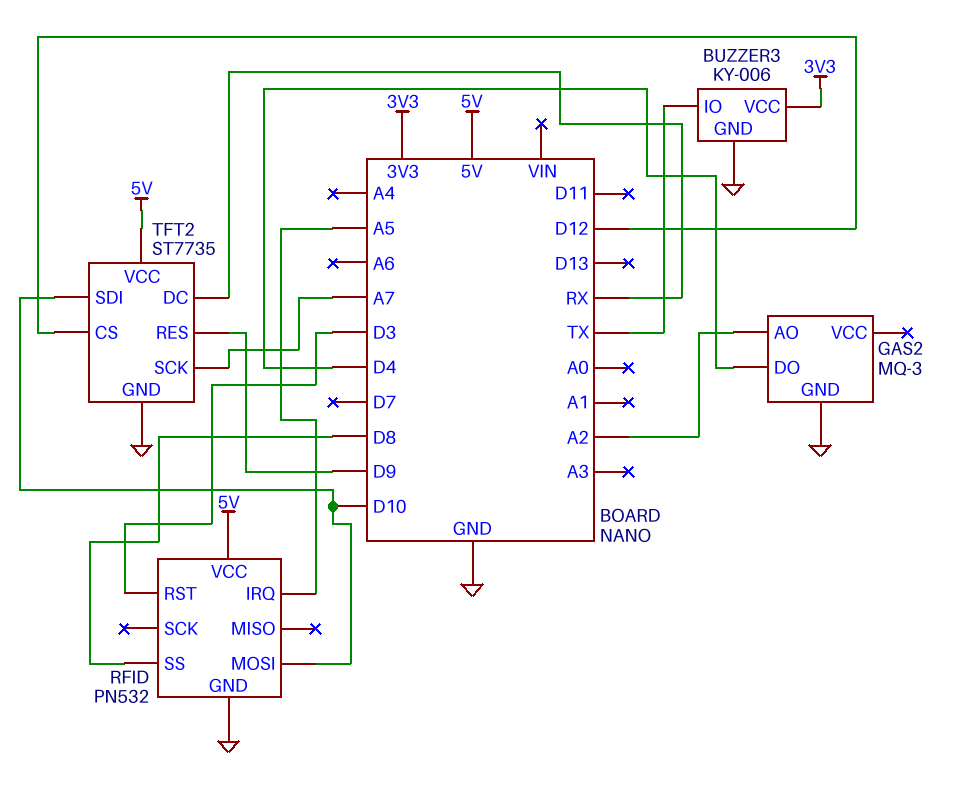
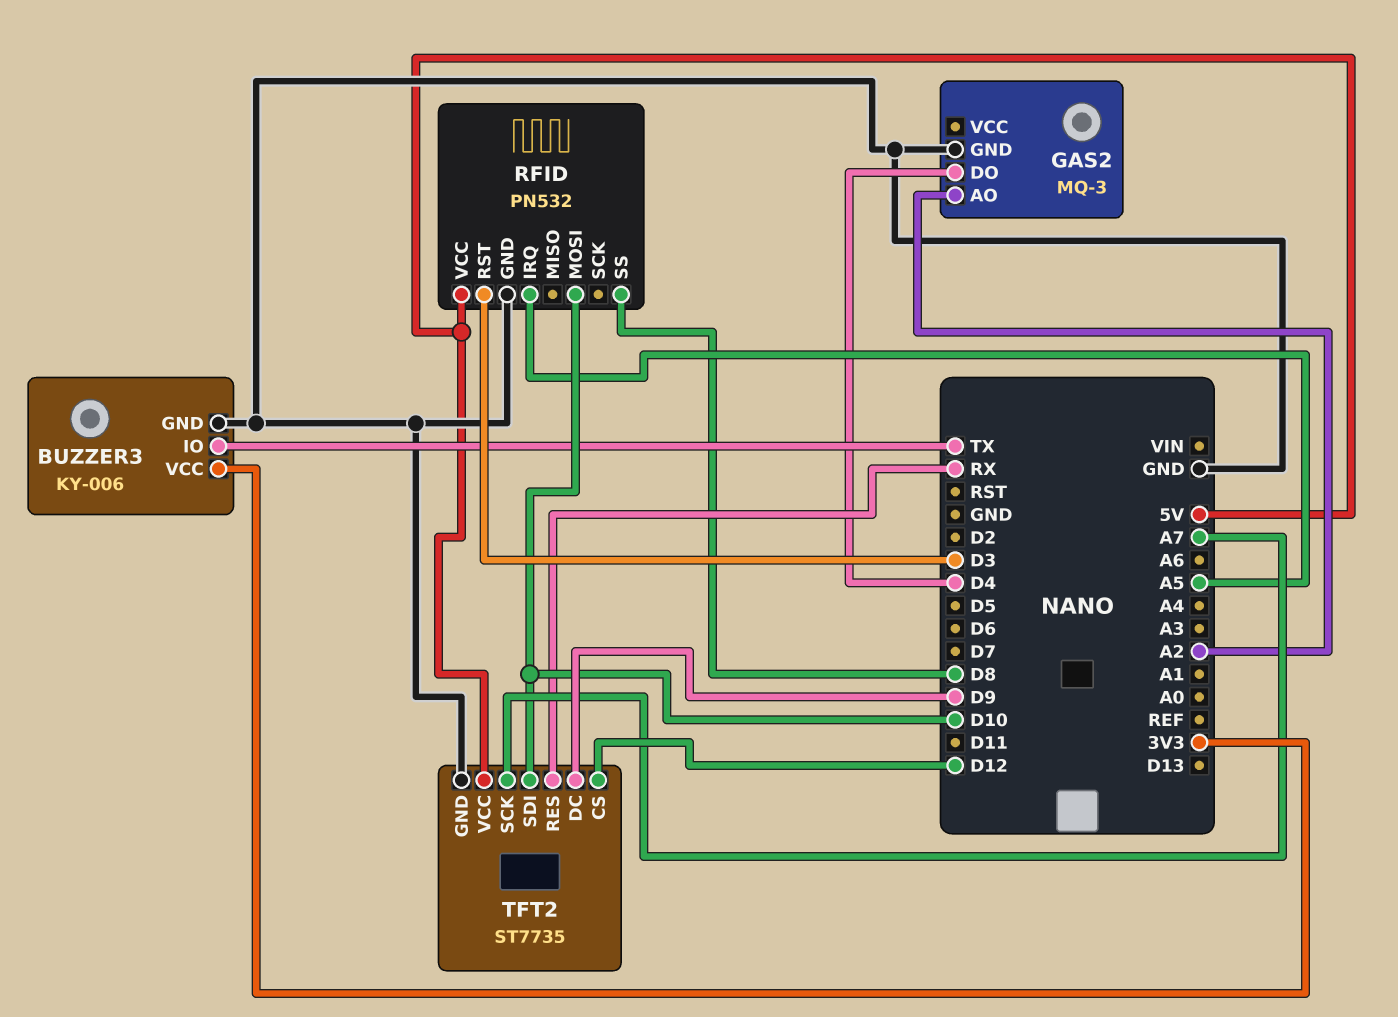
TFT2 pin DC: RX -> D9
TFT2 pin RES: D9 -> RX

